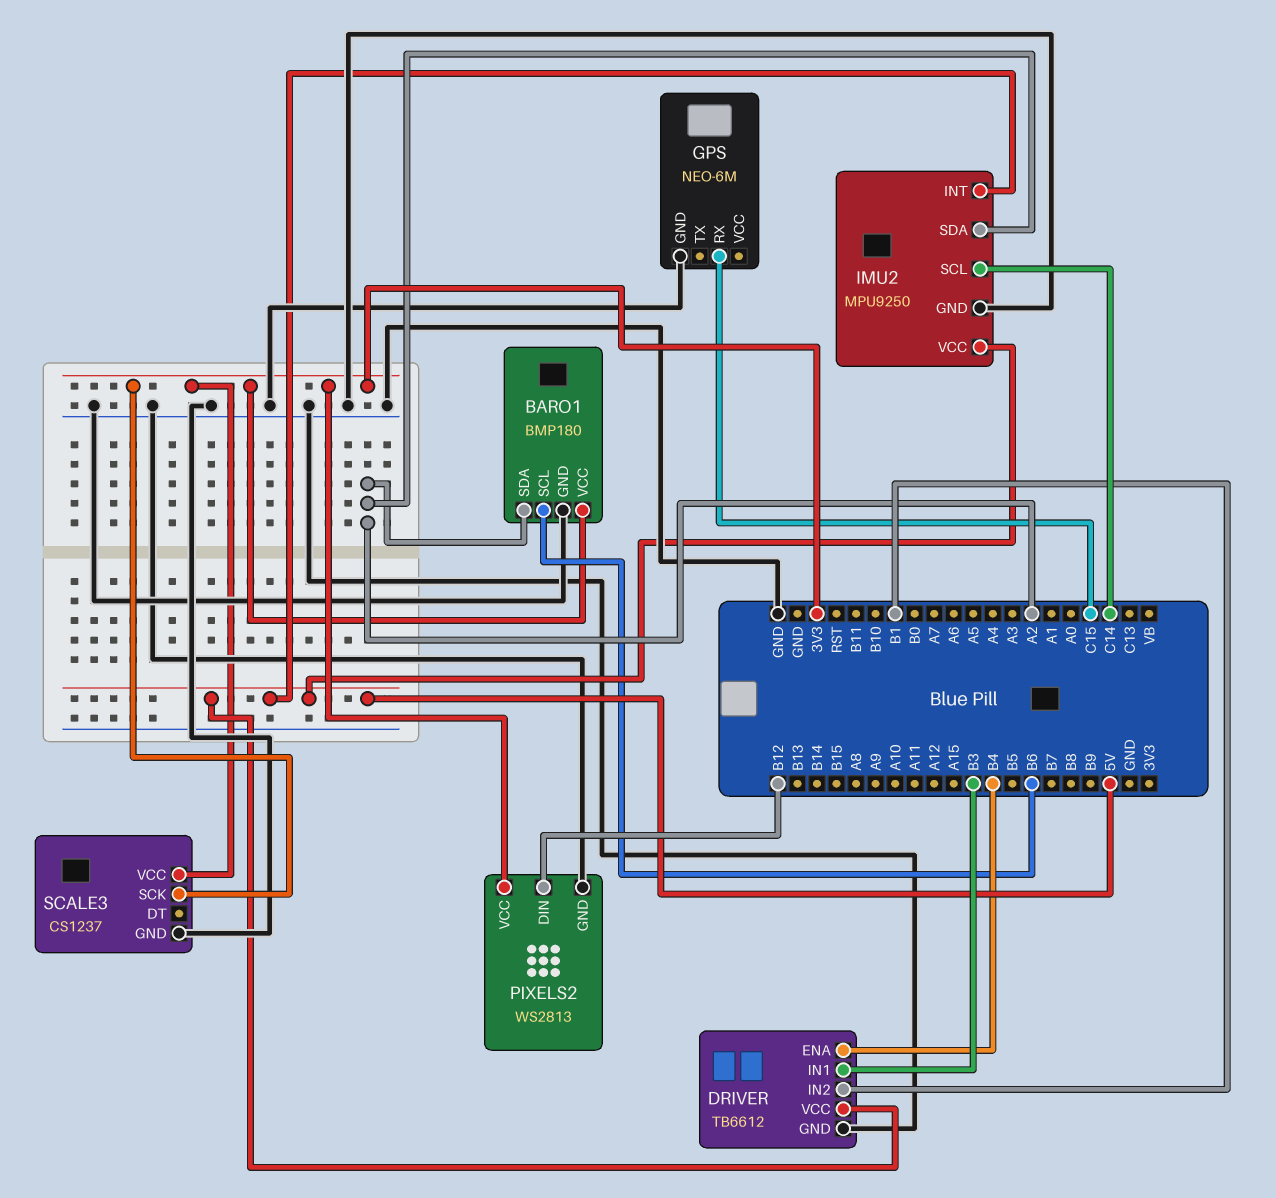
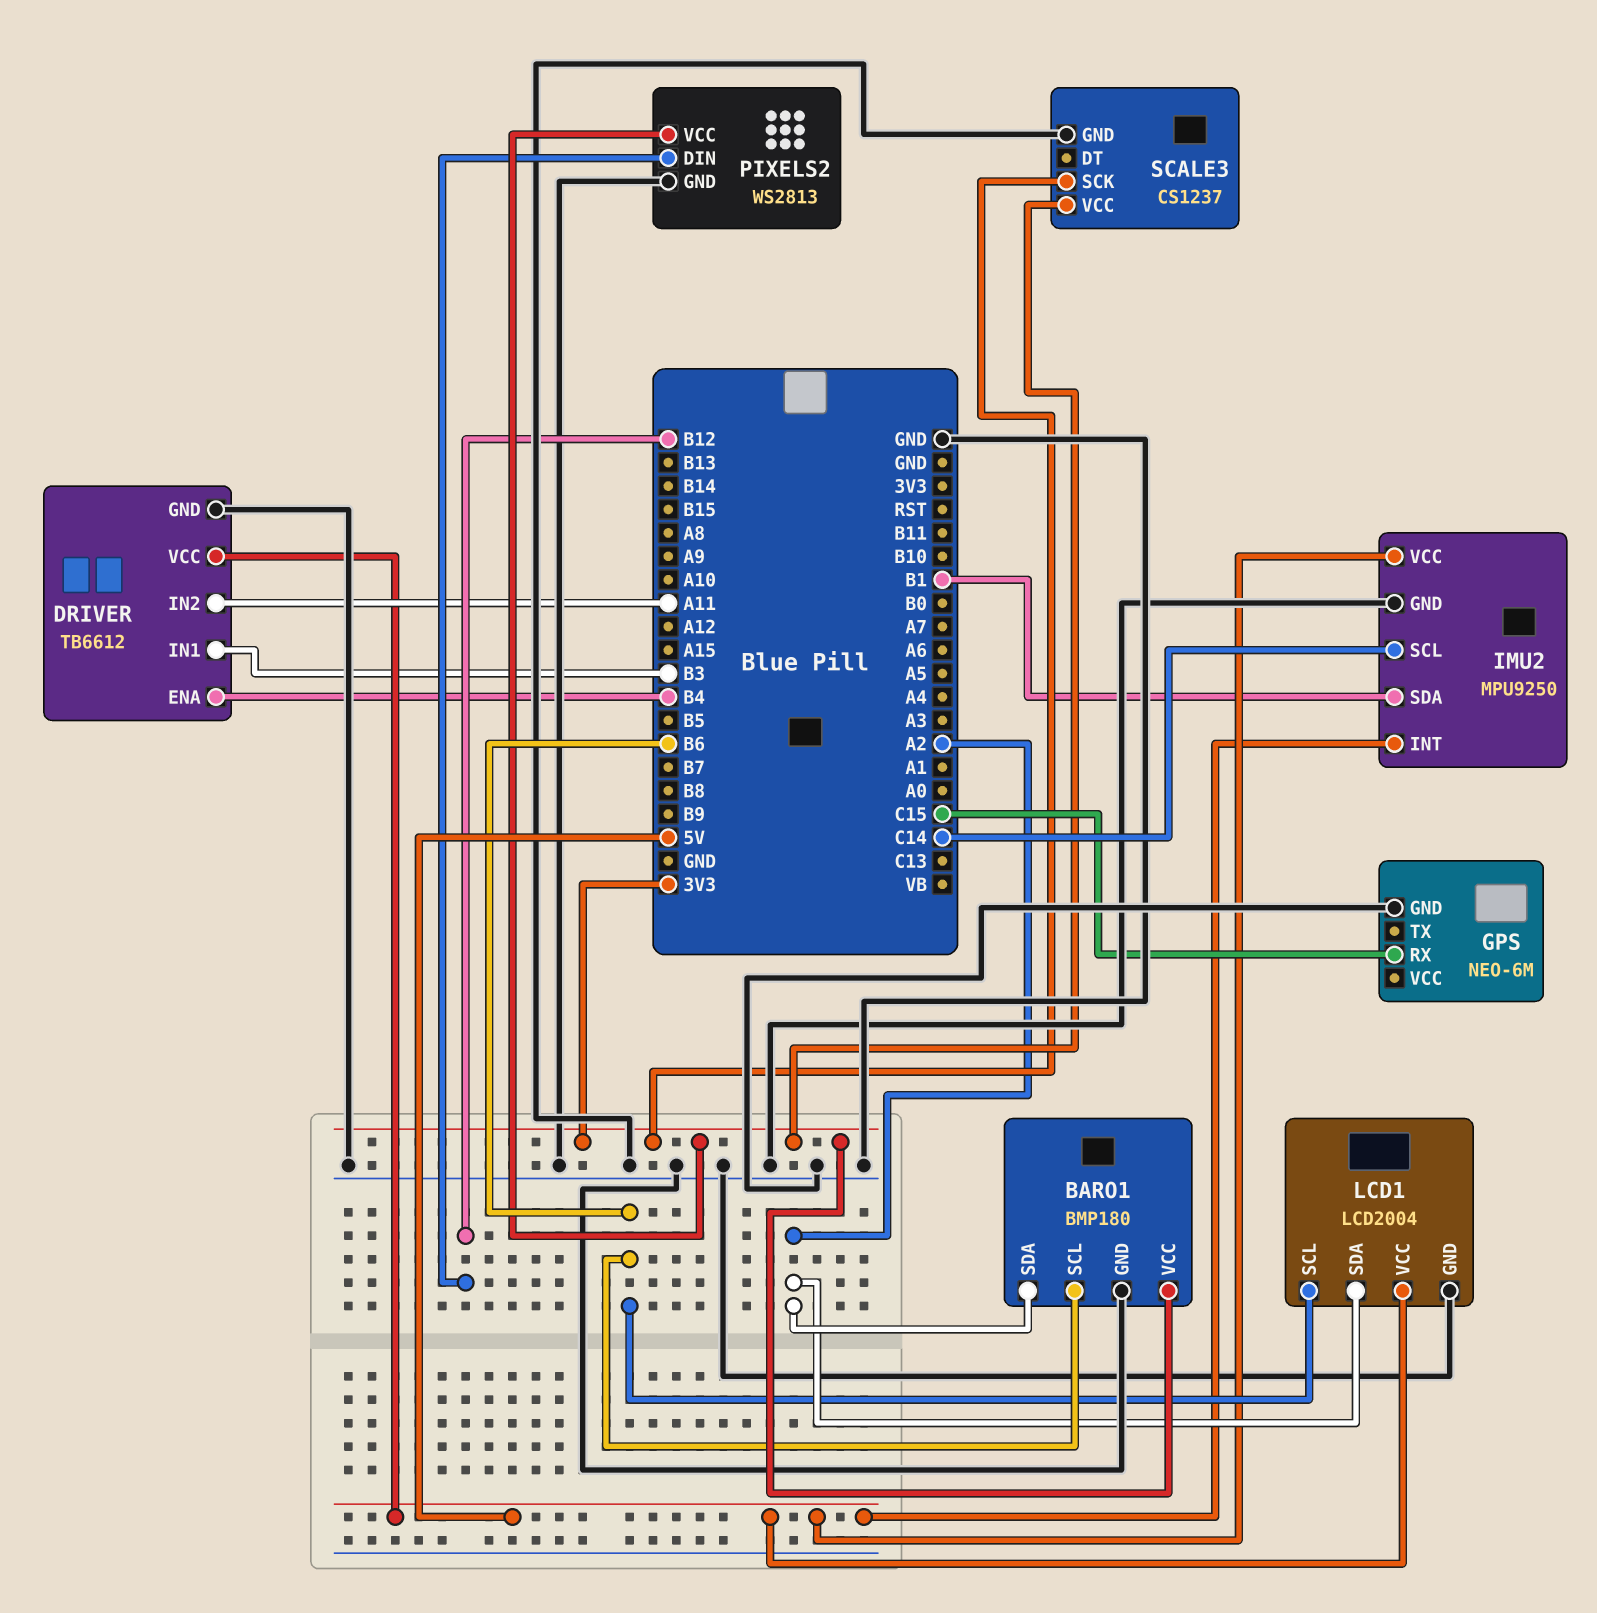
DRIVER pin IN2: B1 -> A11
IMU2 pin SDA: A2 -> B1
LCD1: none -> LCD2004
LCD1 pin GND: none -> GND
LCD1 pin SCL: none -> B6
LCD1 pin SDA: none -> A2
LCD1 pin VCC: none -> 5V

